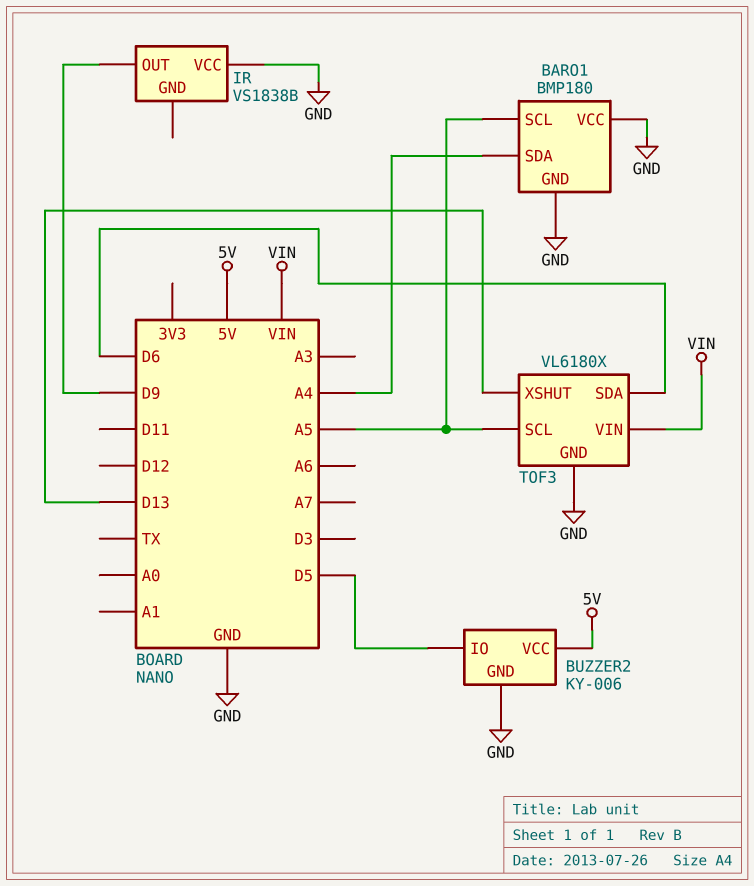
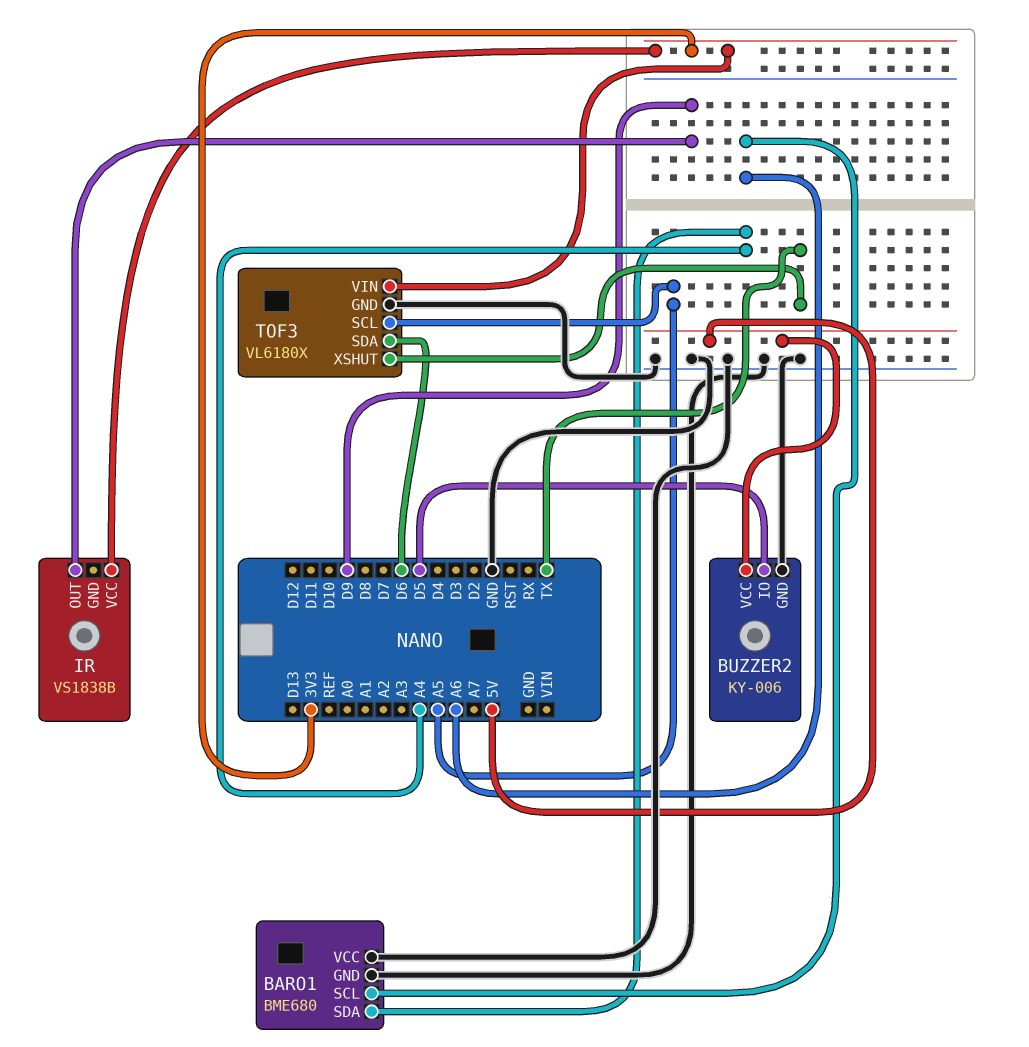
BARO1: BMP180 -> BME680
BARO1 pin SCL: A5 -> A6
IR pin VCC: GND -> 3V3
TOF3 pin VIN: VIN -> 3V3
TOF3 pin XSHUT: D13 -> TX

